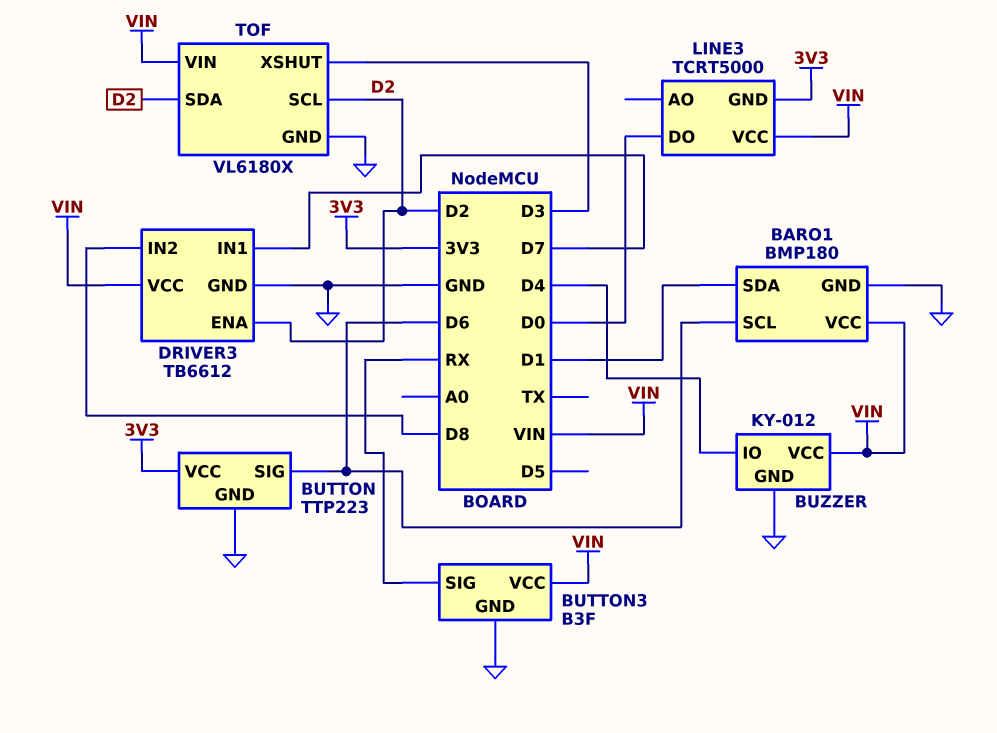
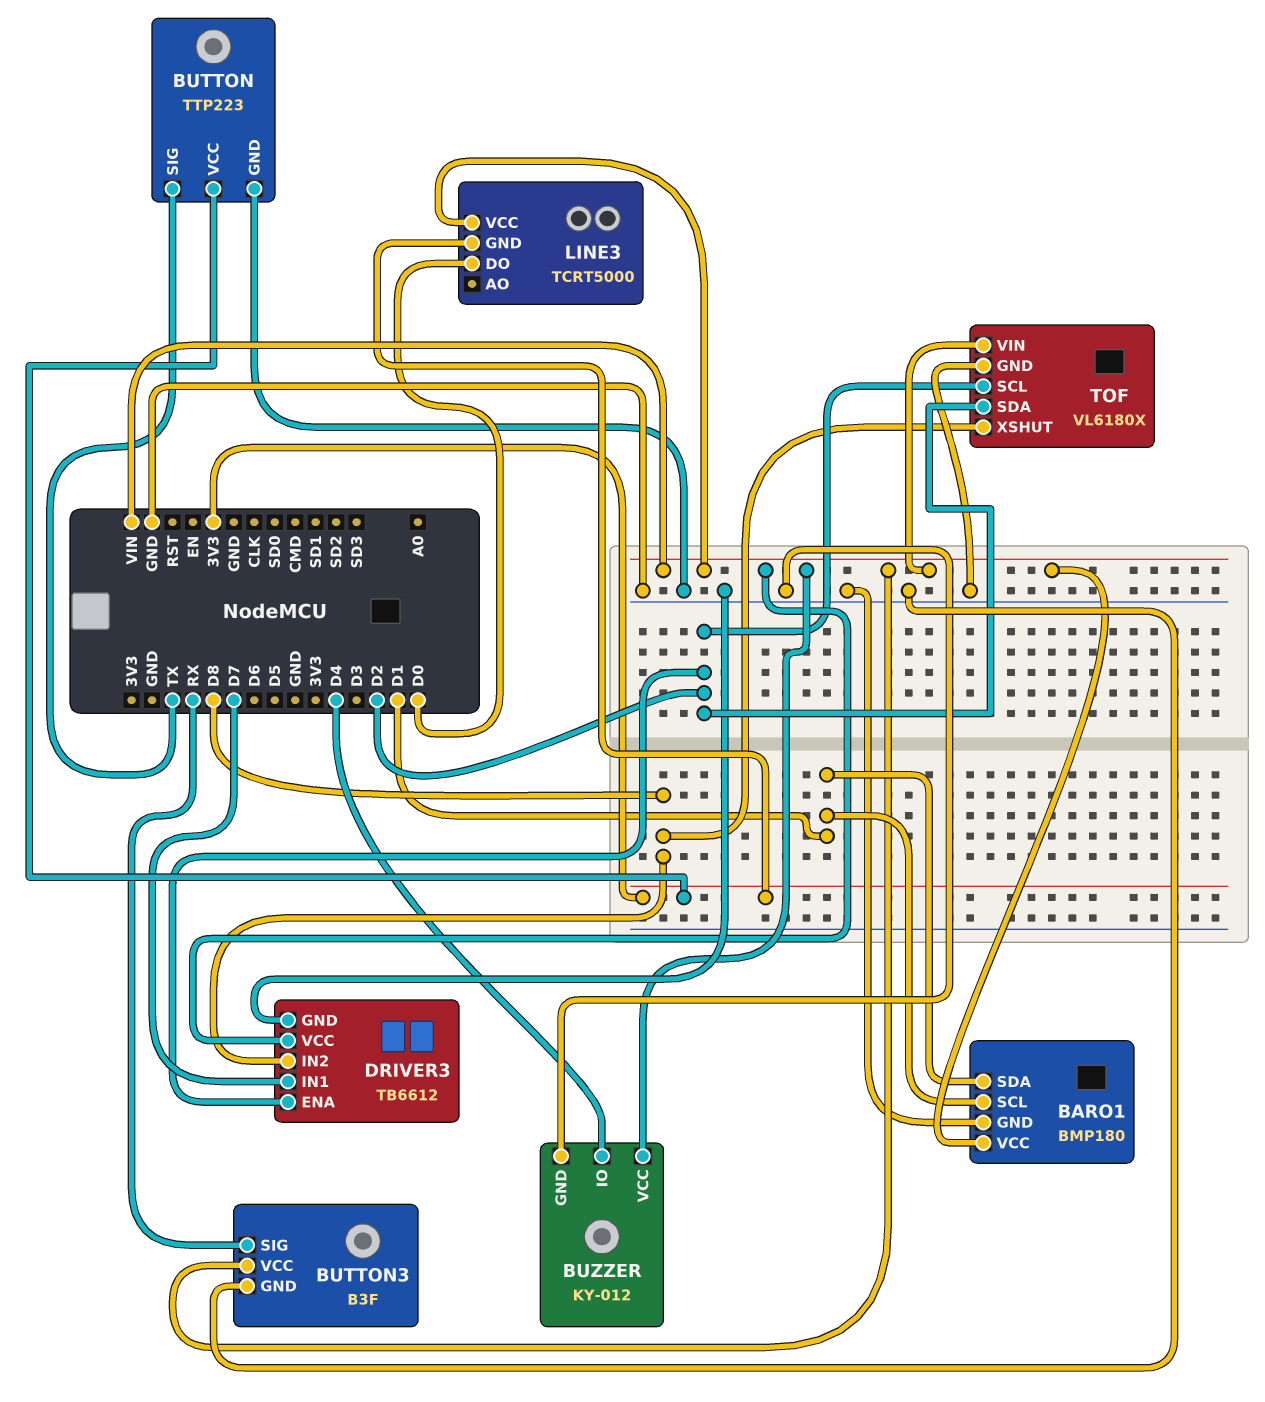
BARO1 pin SCL: D6 -> D1
BUTTON pin SIG: D6 -> TX
TOF pin XSHUT: D3 -> D8

